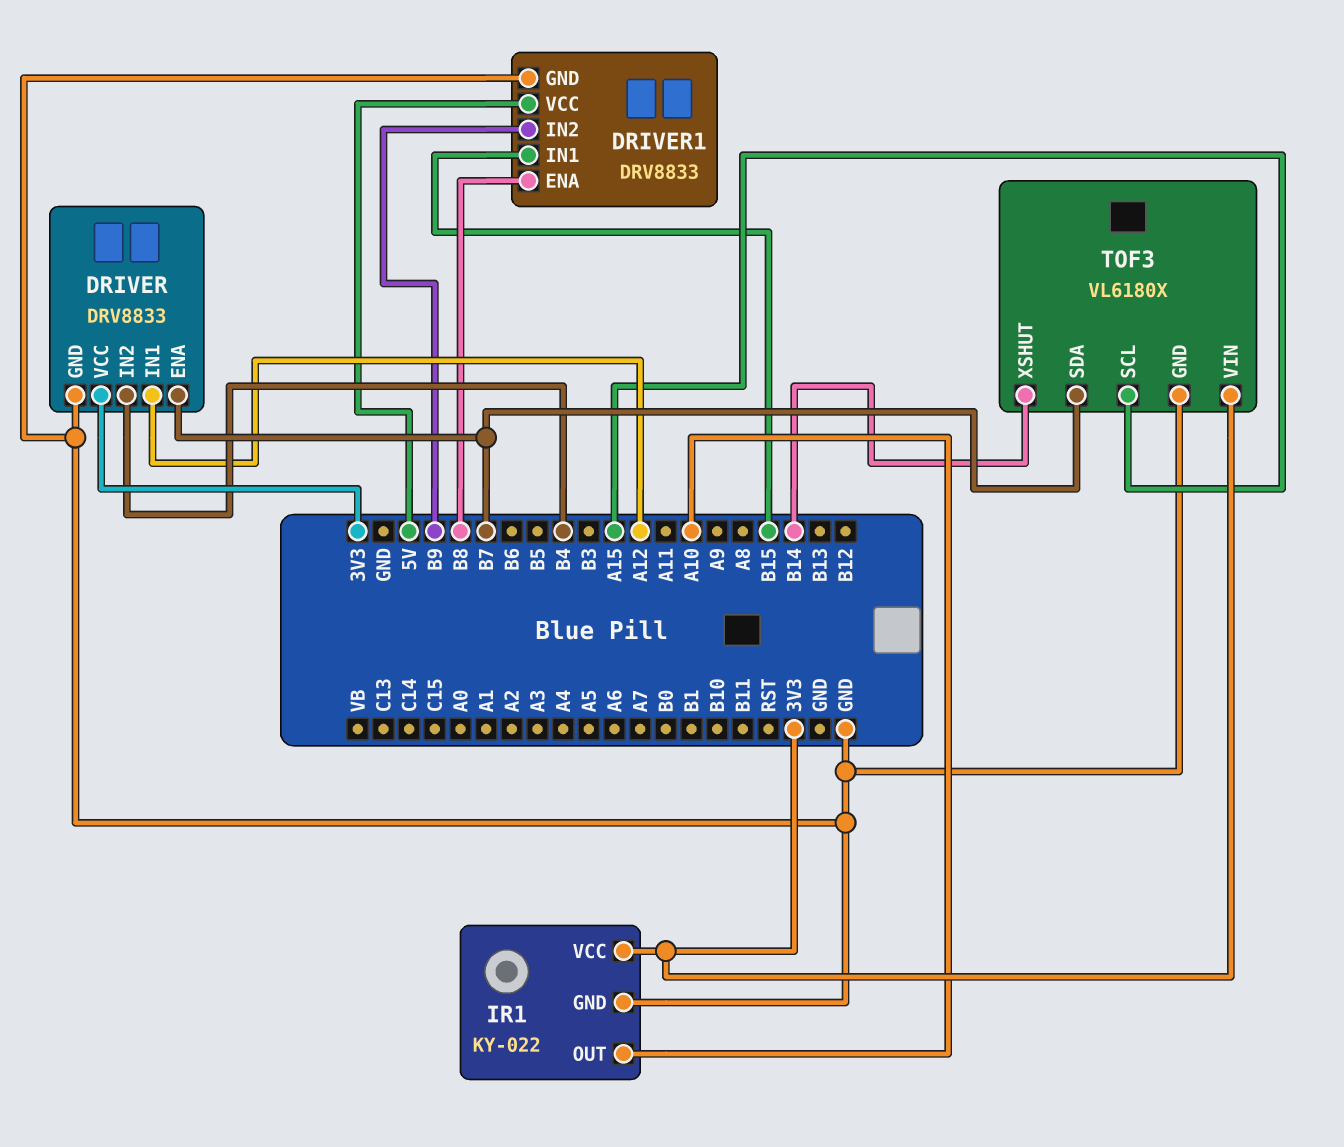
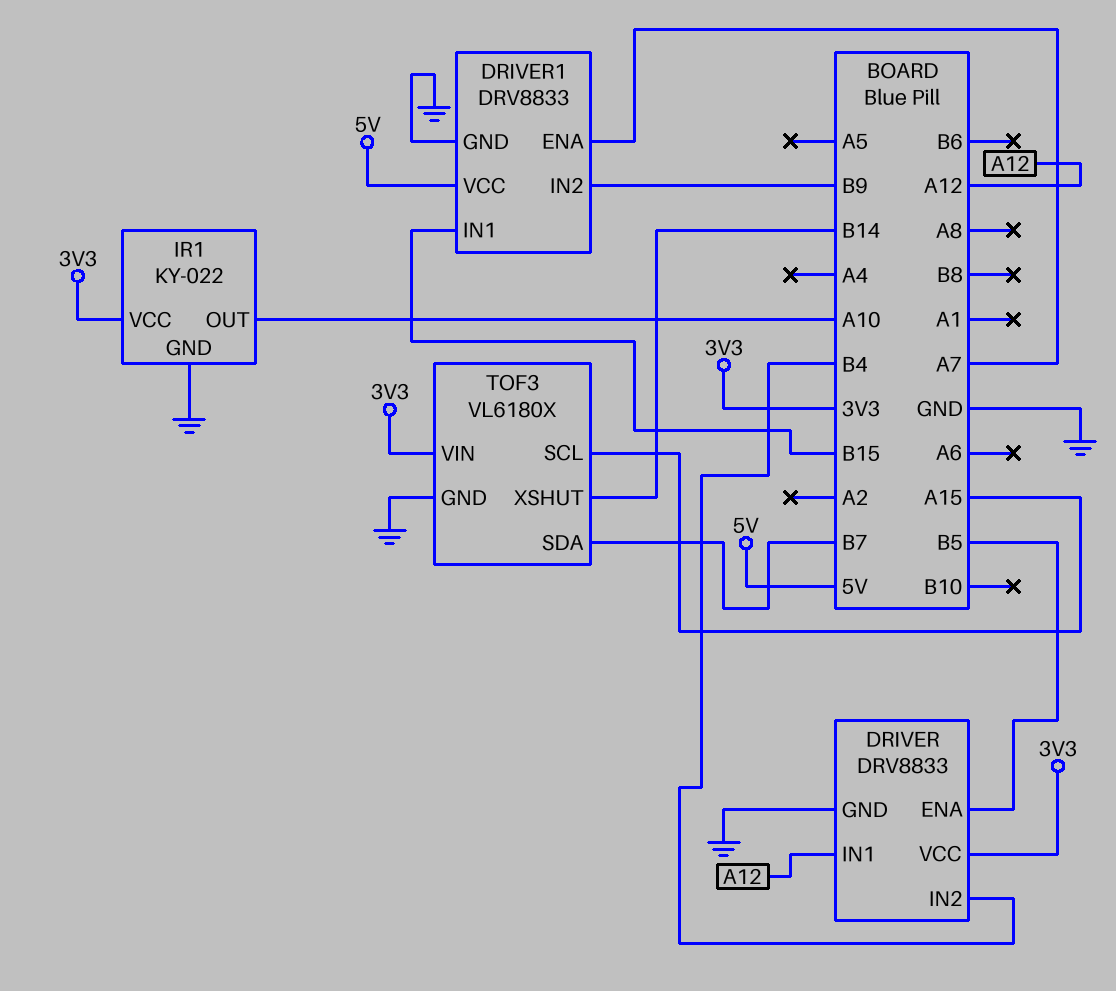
DRIVER pin ENA: B7 -> B5
DRIVER1 pin ENA: B8 -> A7

